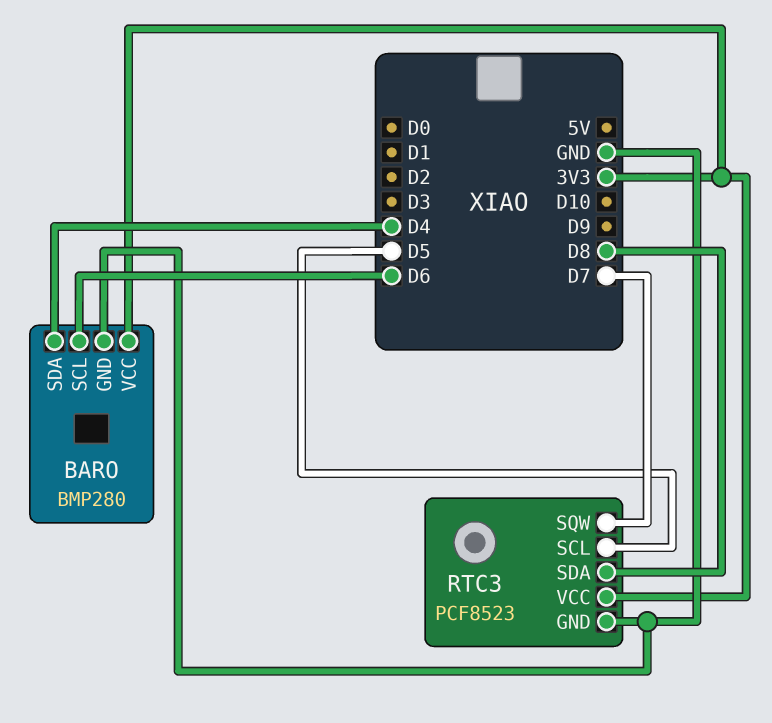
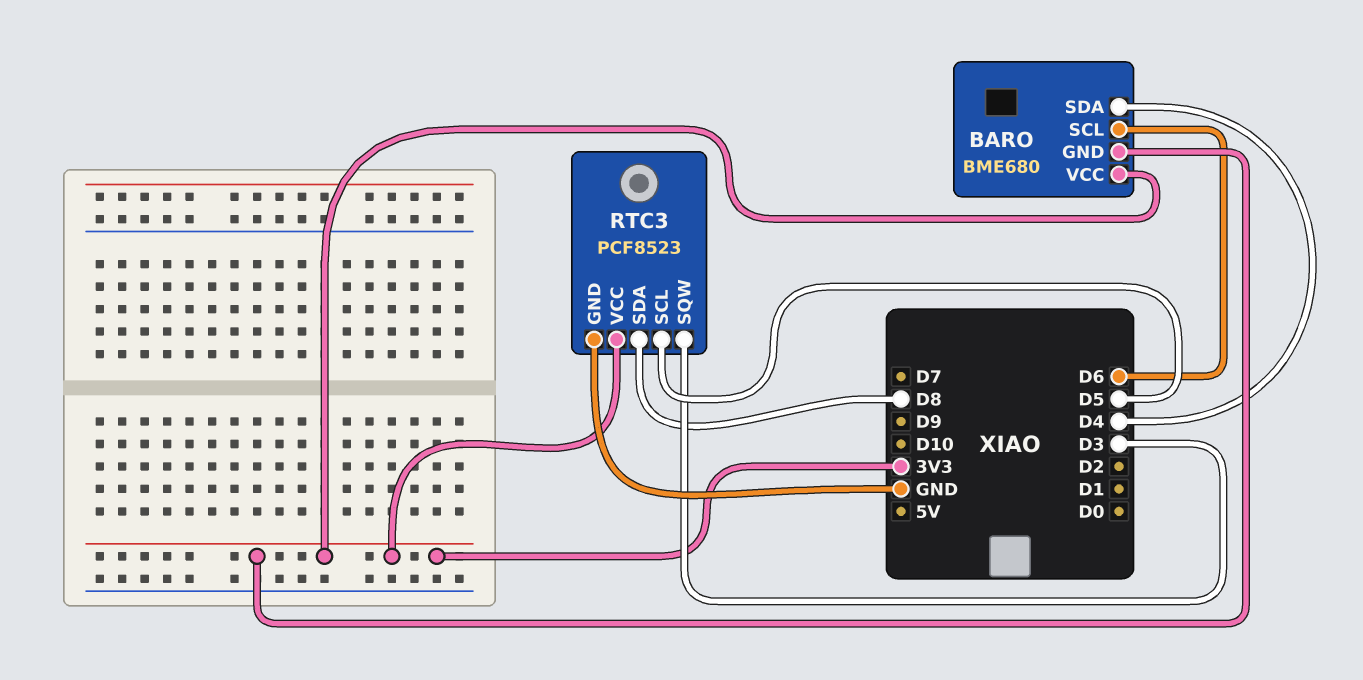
BARO: BMP280 -> BME680
BARO pin GND: GND -> 3V3
RTC3 pin SQW: D7 -> D3

